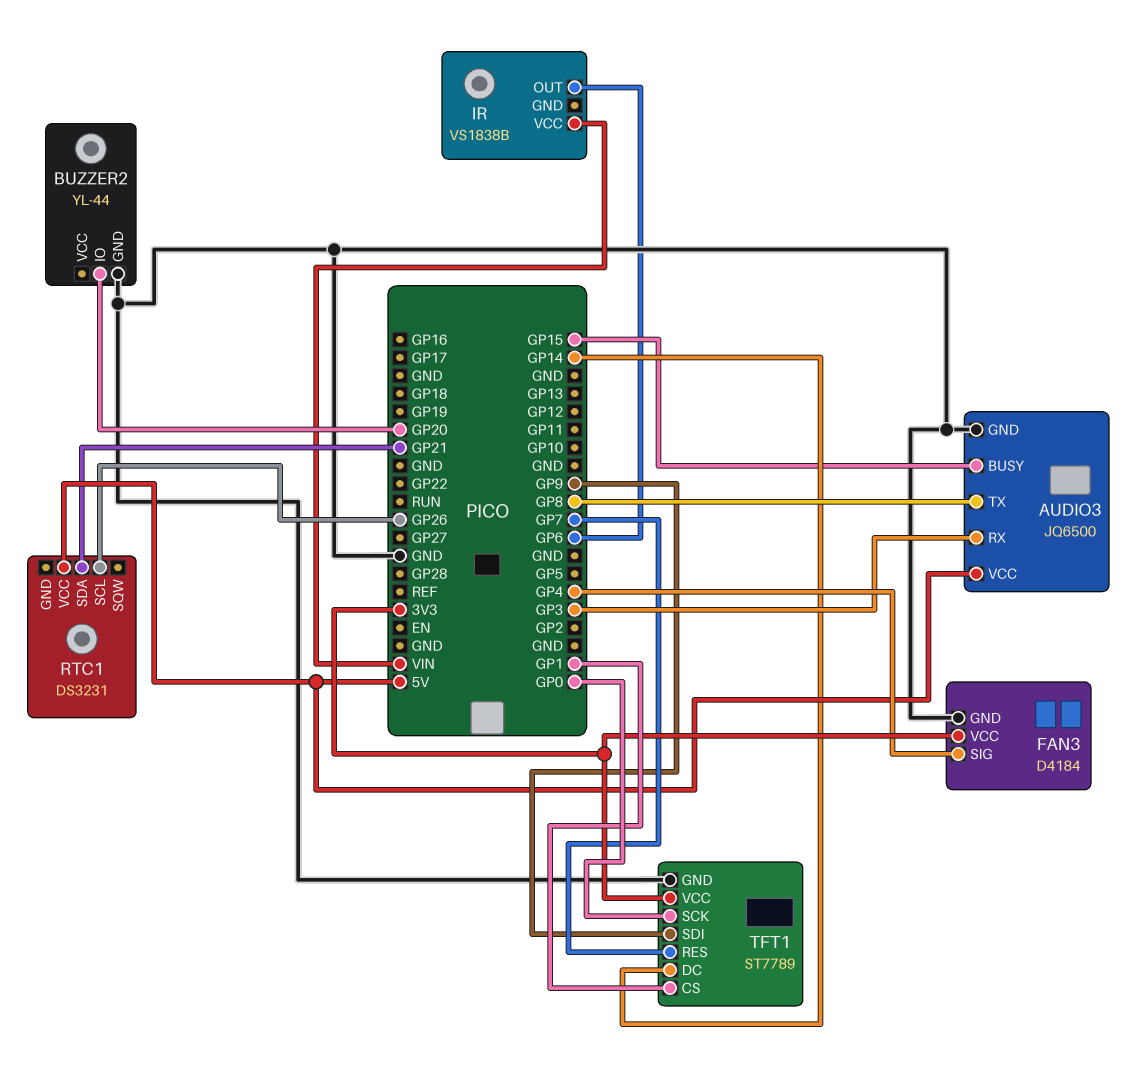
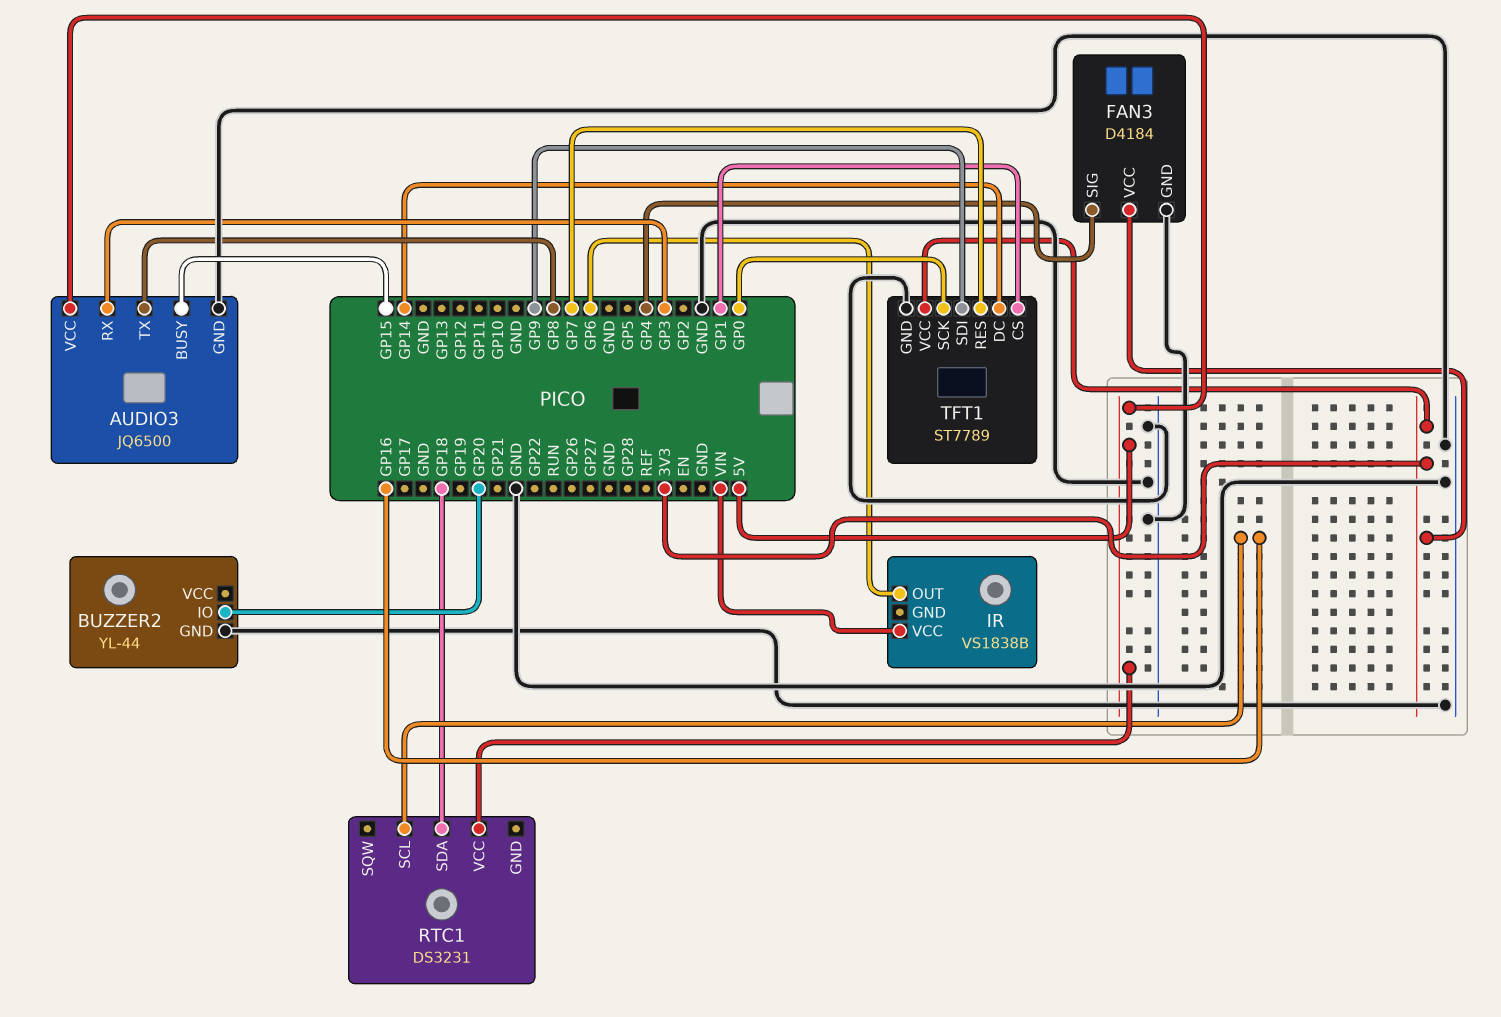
RTC1 pin SCL: GP26 -> GP16
RTC1 pin SDA: GP21 -> GP18

